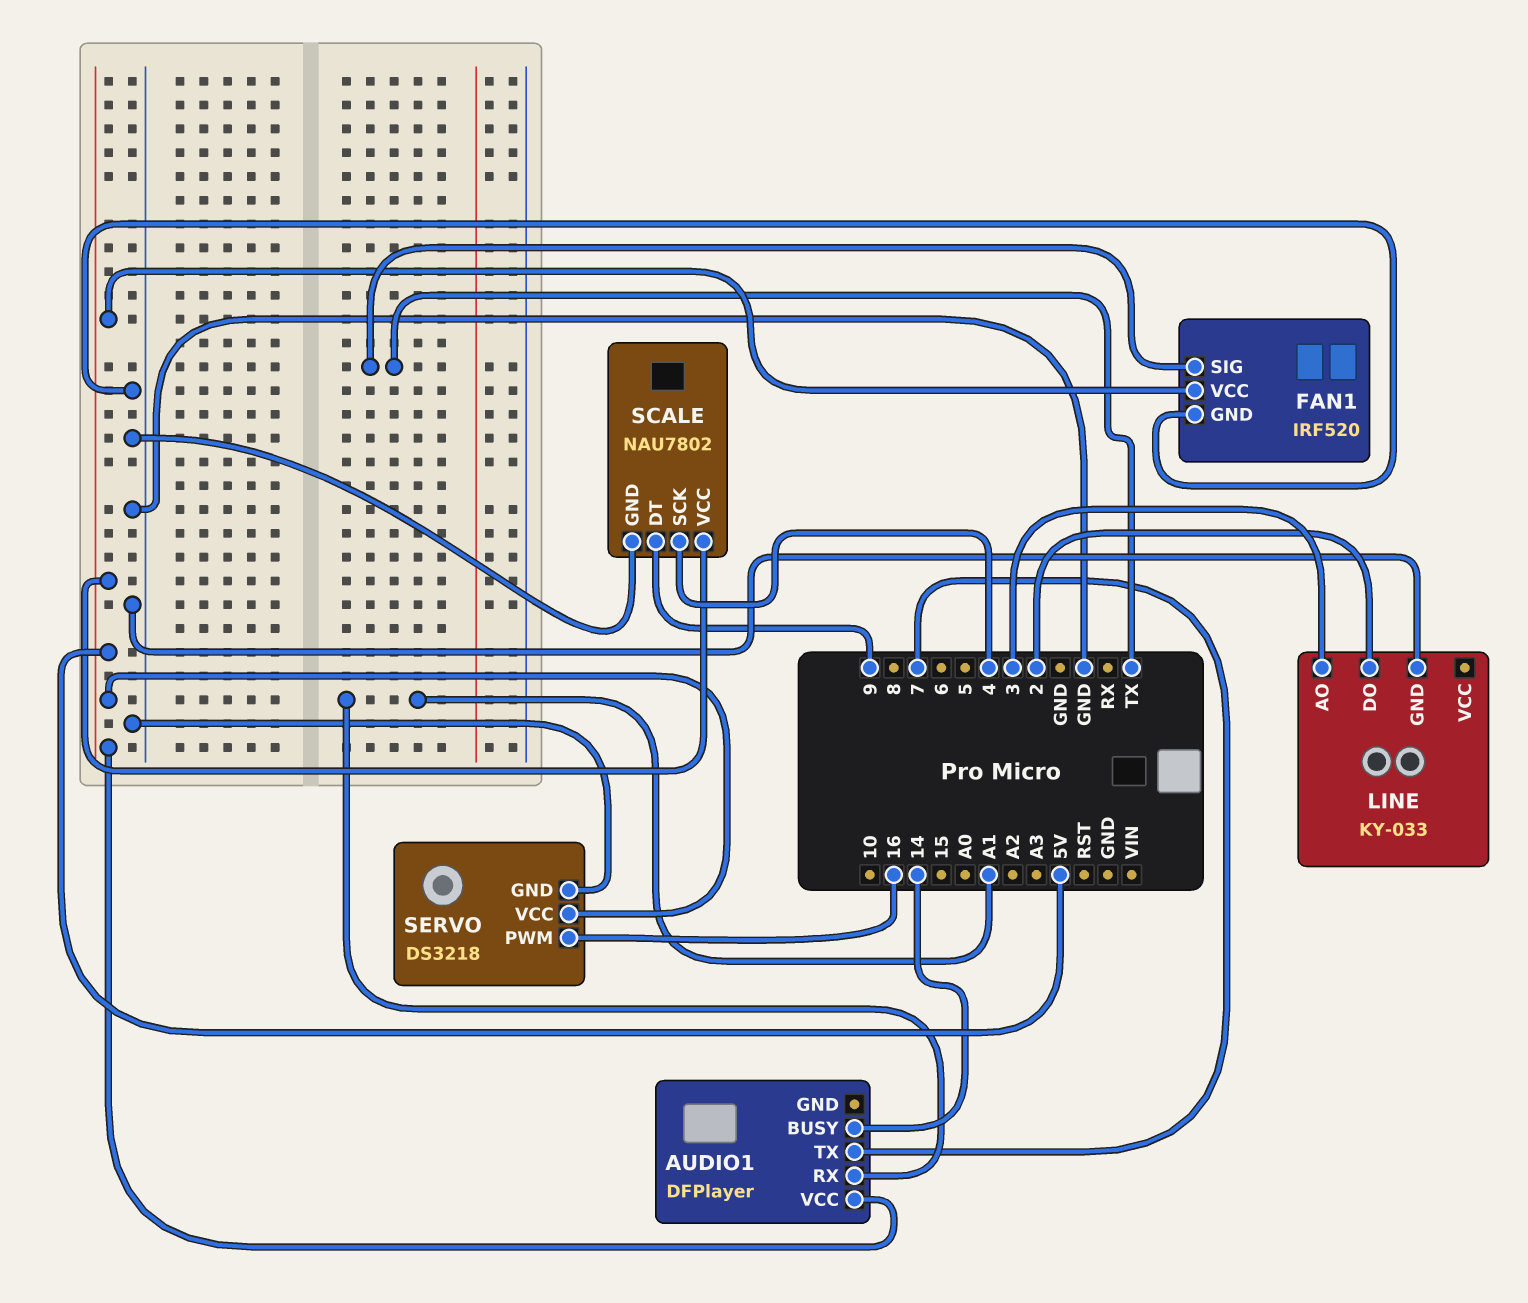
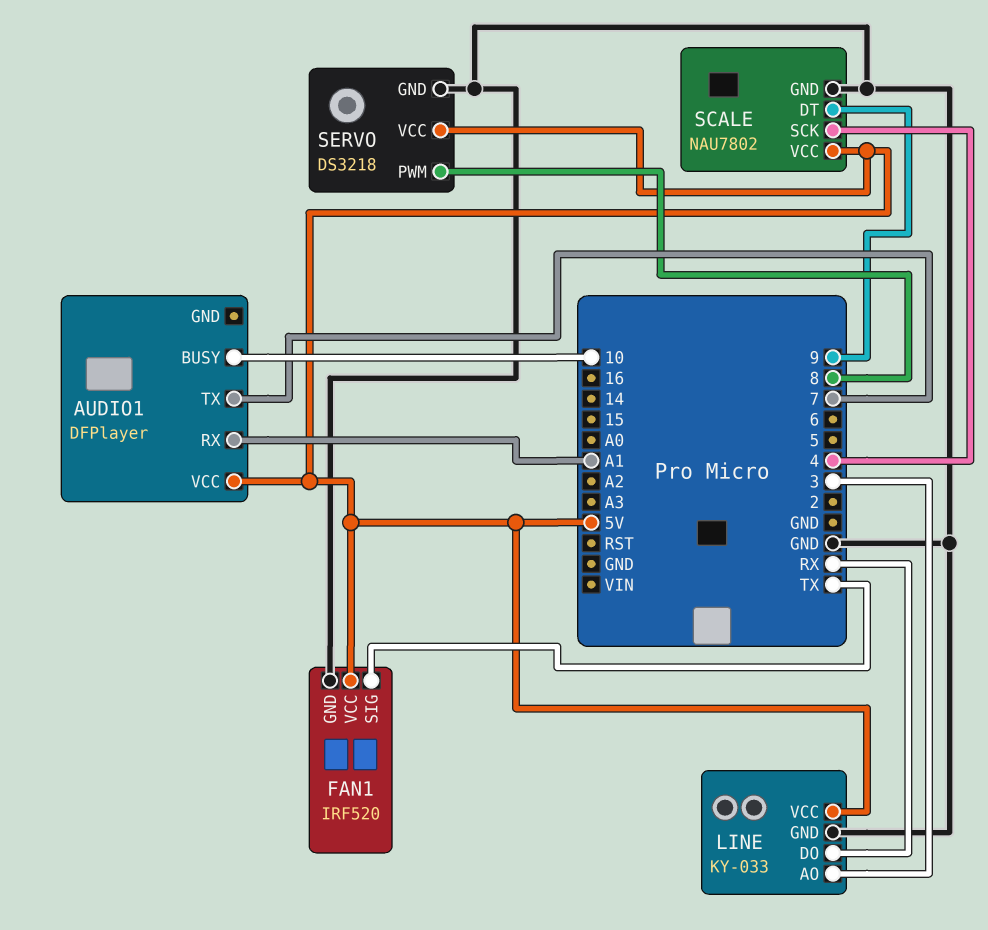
AUDIO1 pin BUSY: 14 -> 10
LINE pin DO: 2 -> RX
LINE pin VCC: none -> 5V
SERVO pin PWM: 16 -> 8

